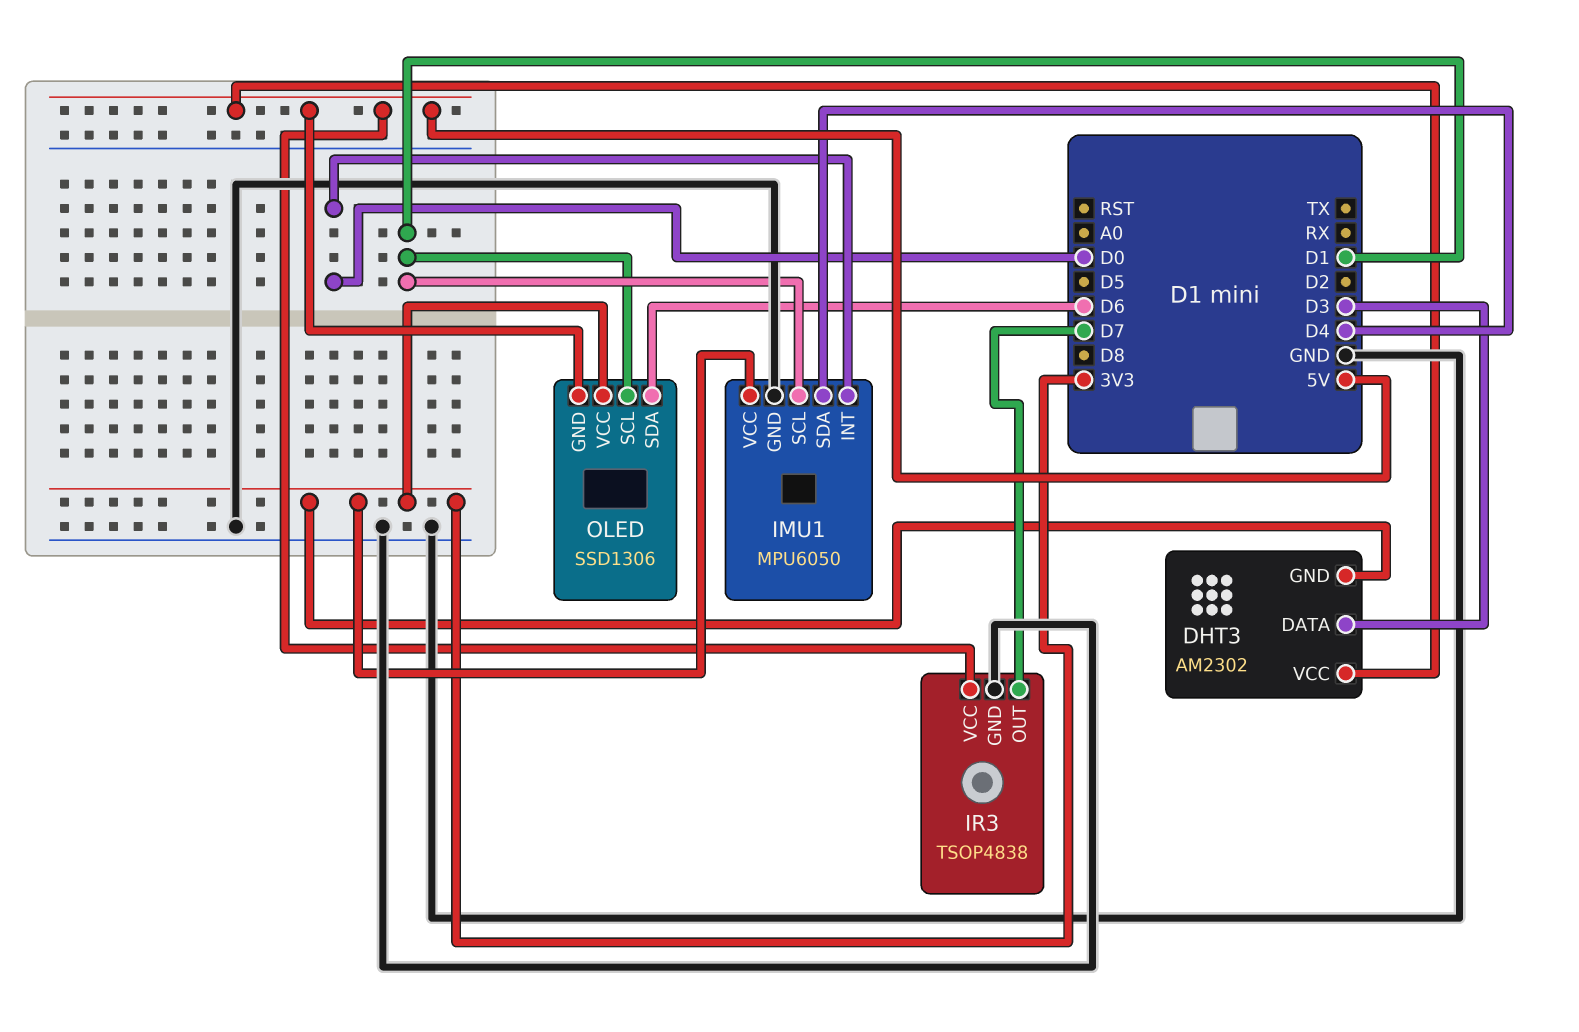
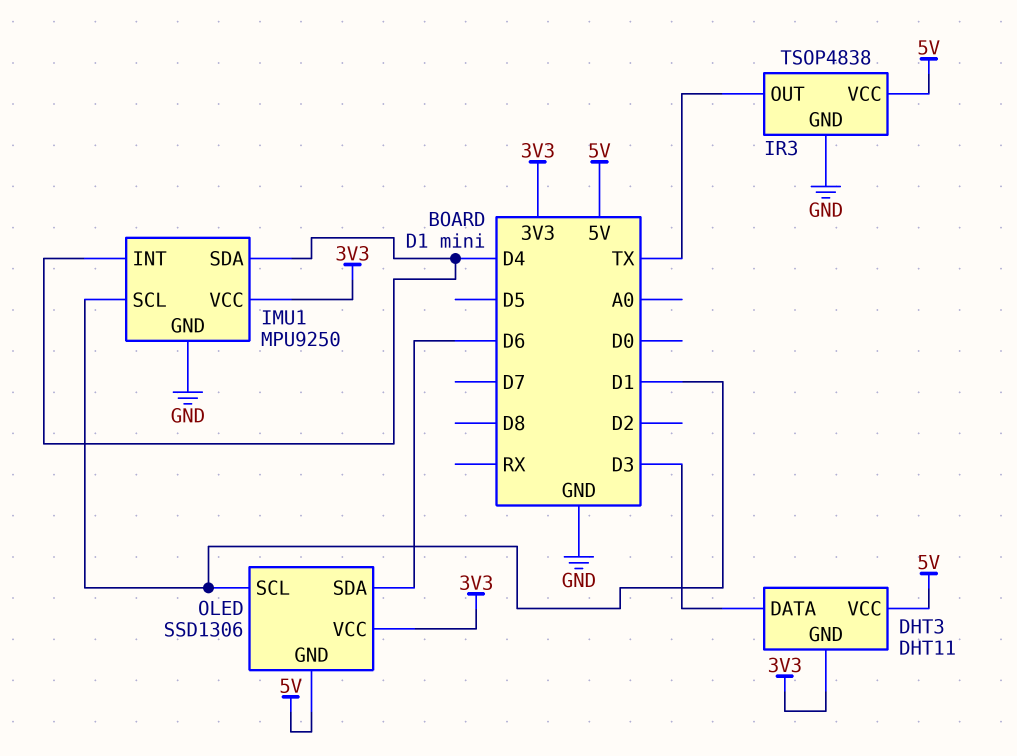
DHT3: AM2302 -> DHT11
IMU1: MPU6050 -> MPU9250
IMU1 pin INT: D0 -> D4
IR3 pin OUT: D7 -> TX

